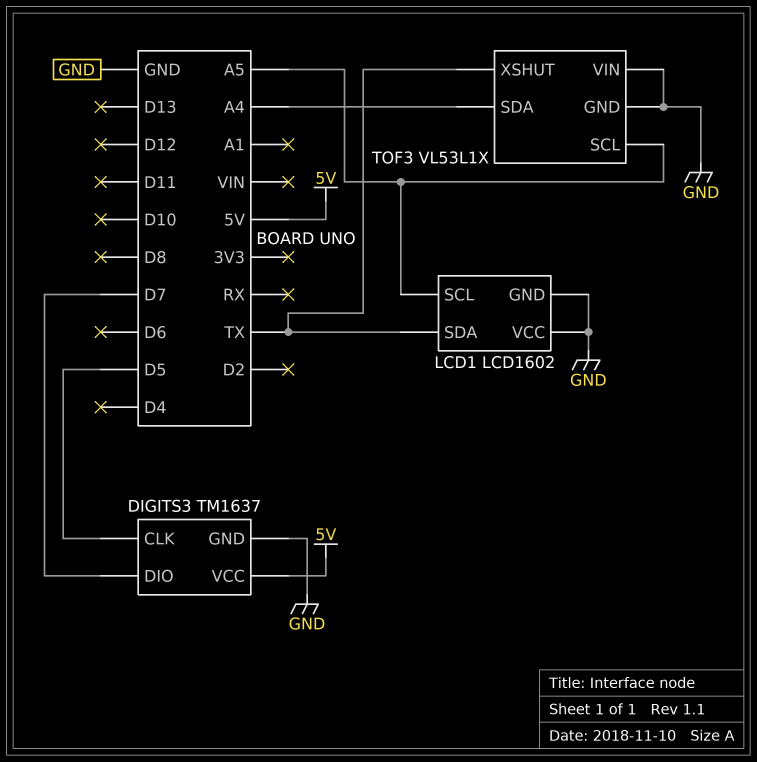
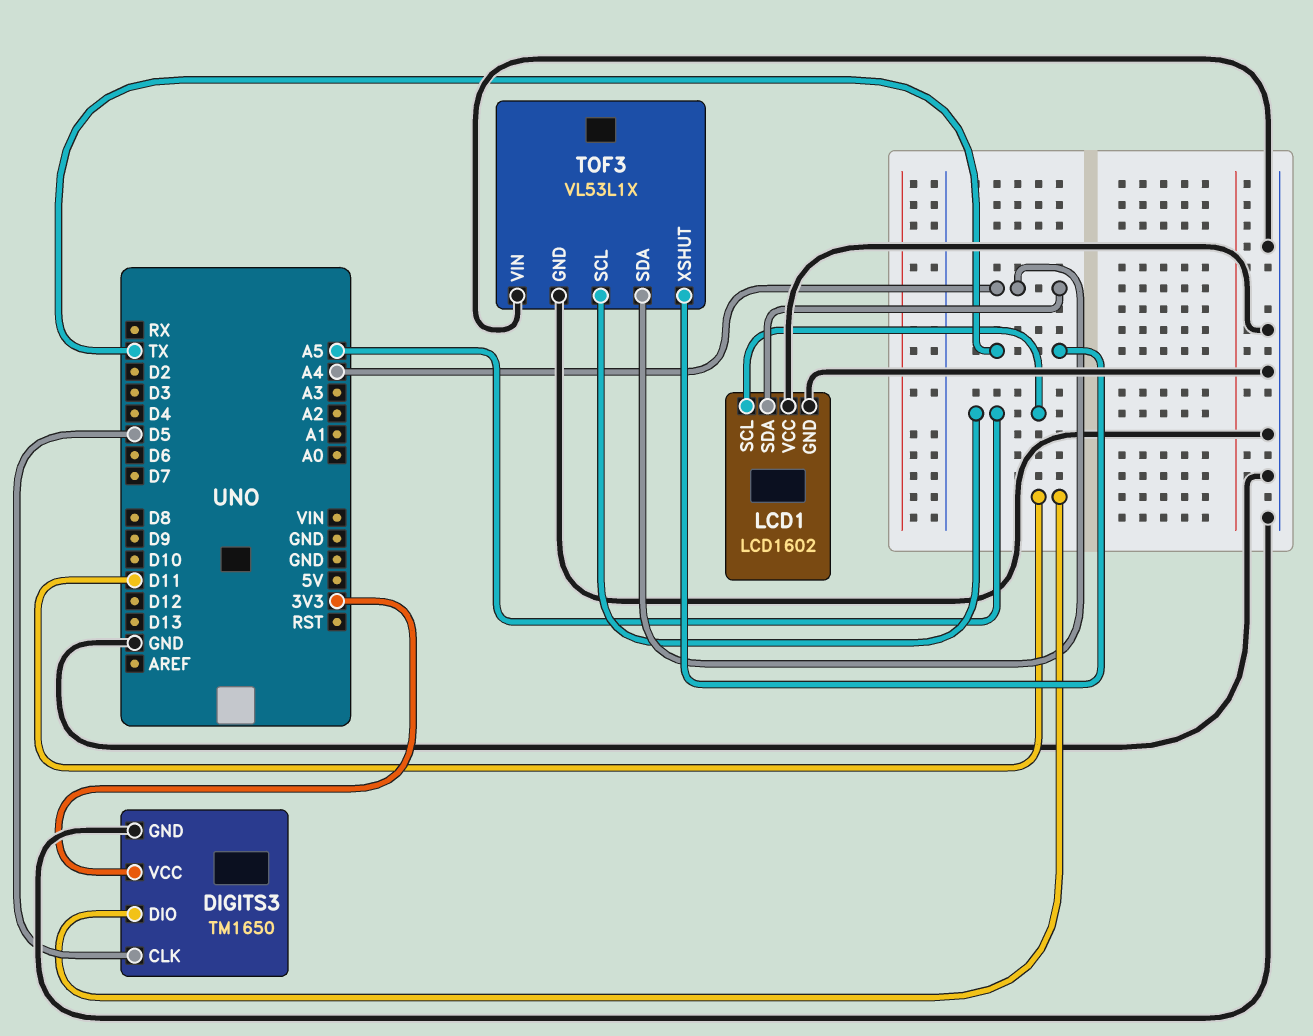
DIGITS3: TM1637 -> TM1650
DIGITS3 pin DIO: D7 -> D11
DIGITS3 pin VCC: 5V -> 3V3
LCD1 pin SDA: TX -> A4

